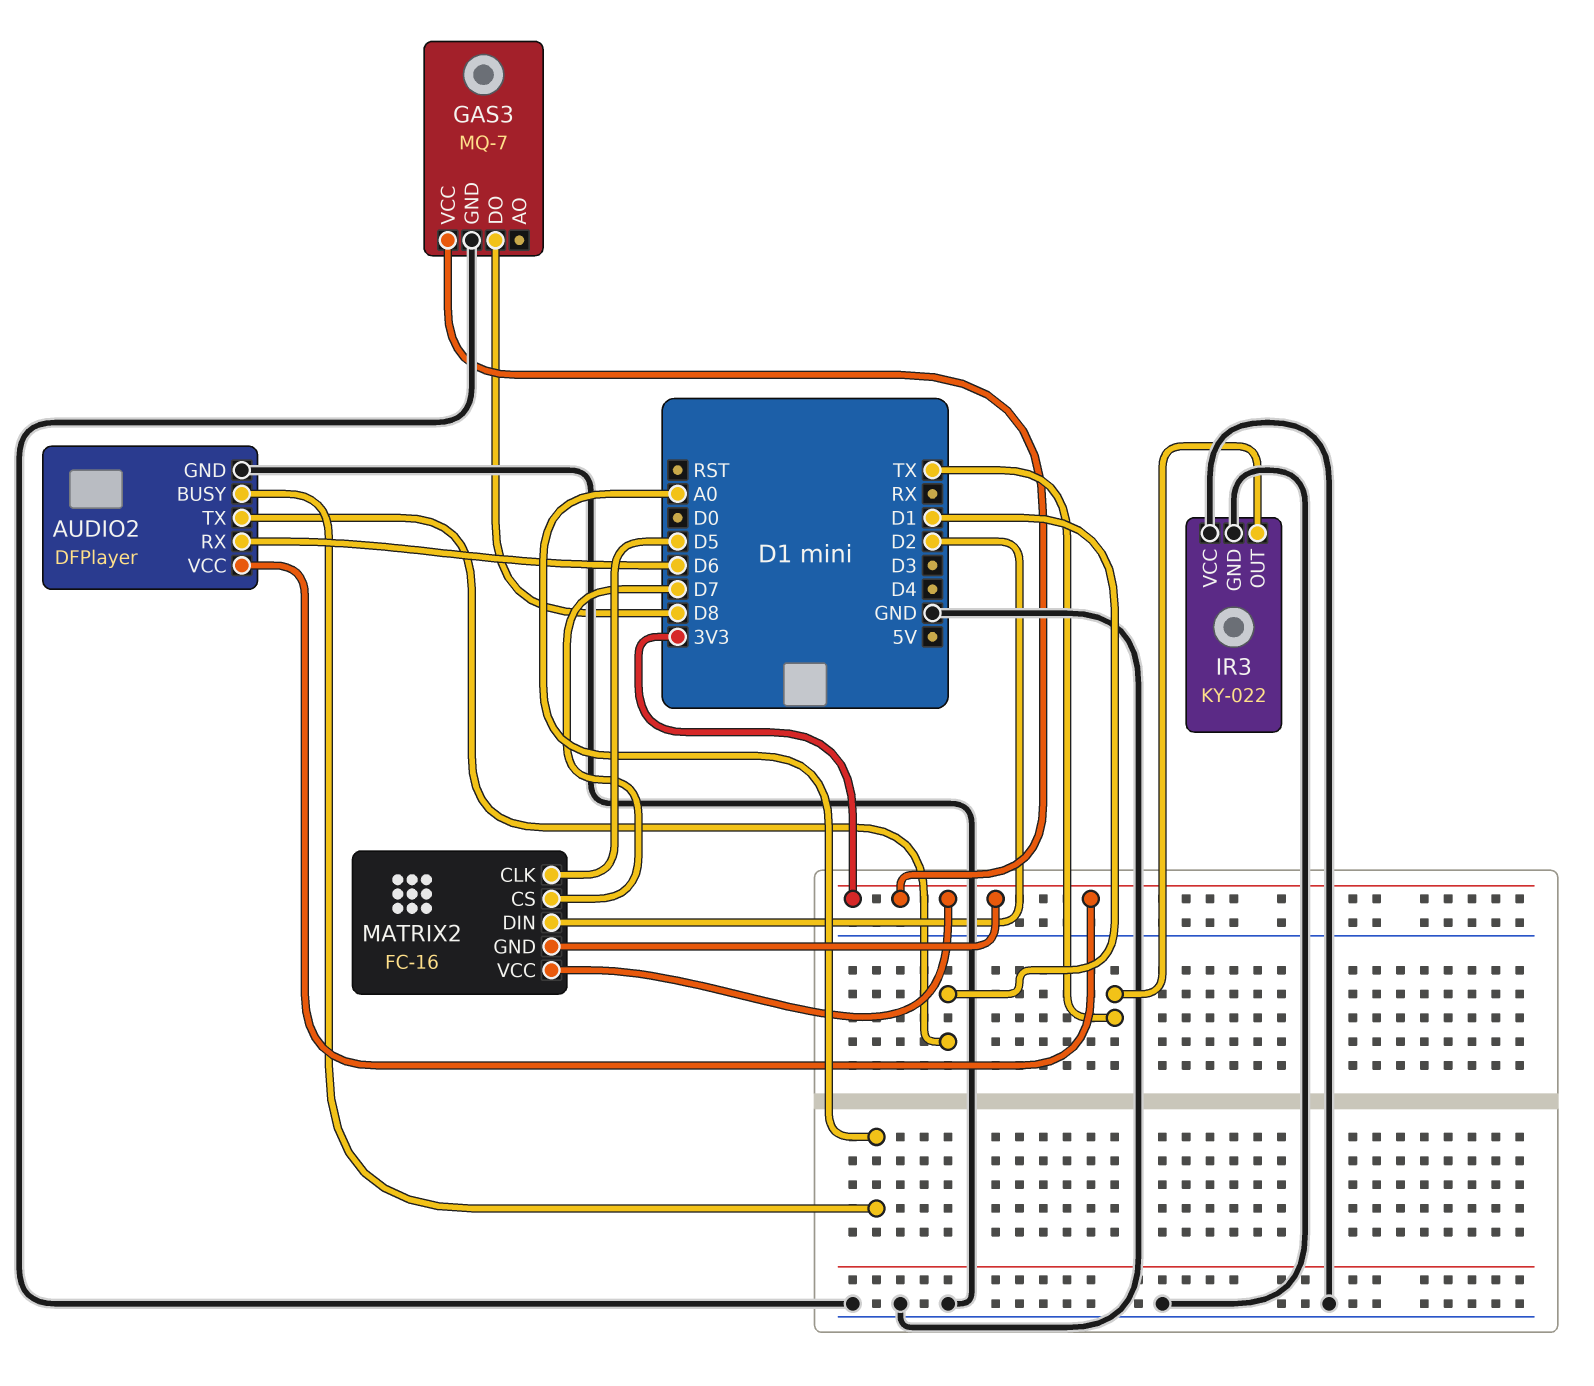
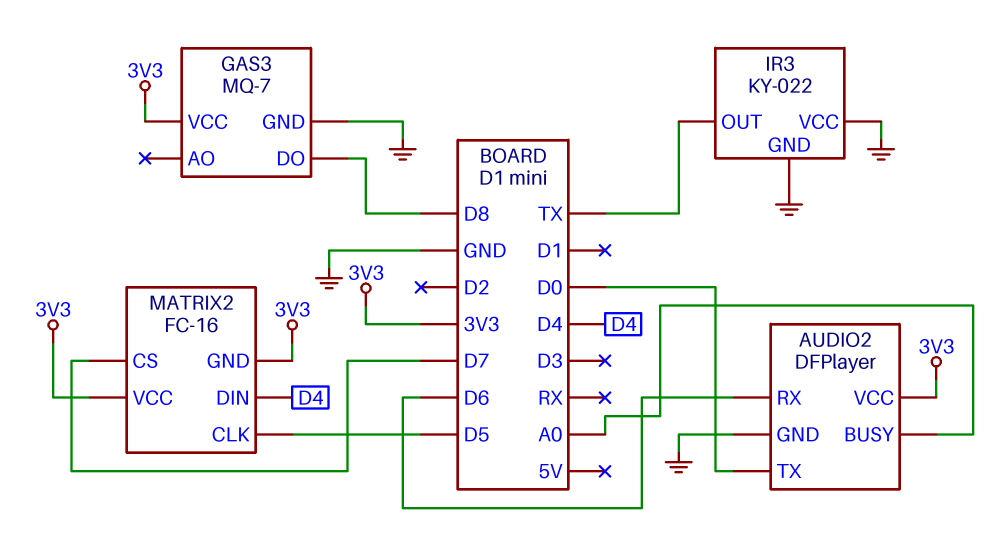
AUDIO2 pin TX: D1 -> D0
MATRIX2 pin DIN: D2 -> D4

